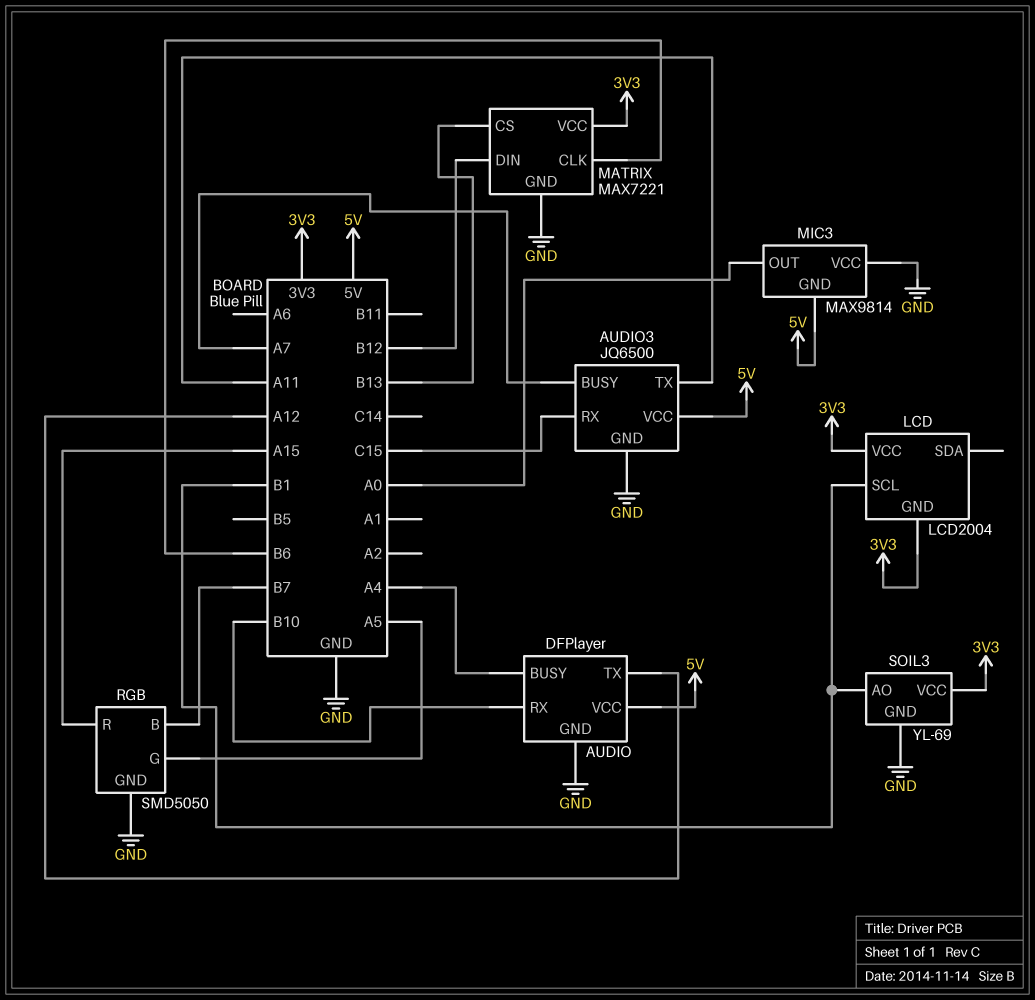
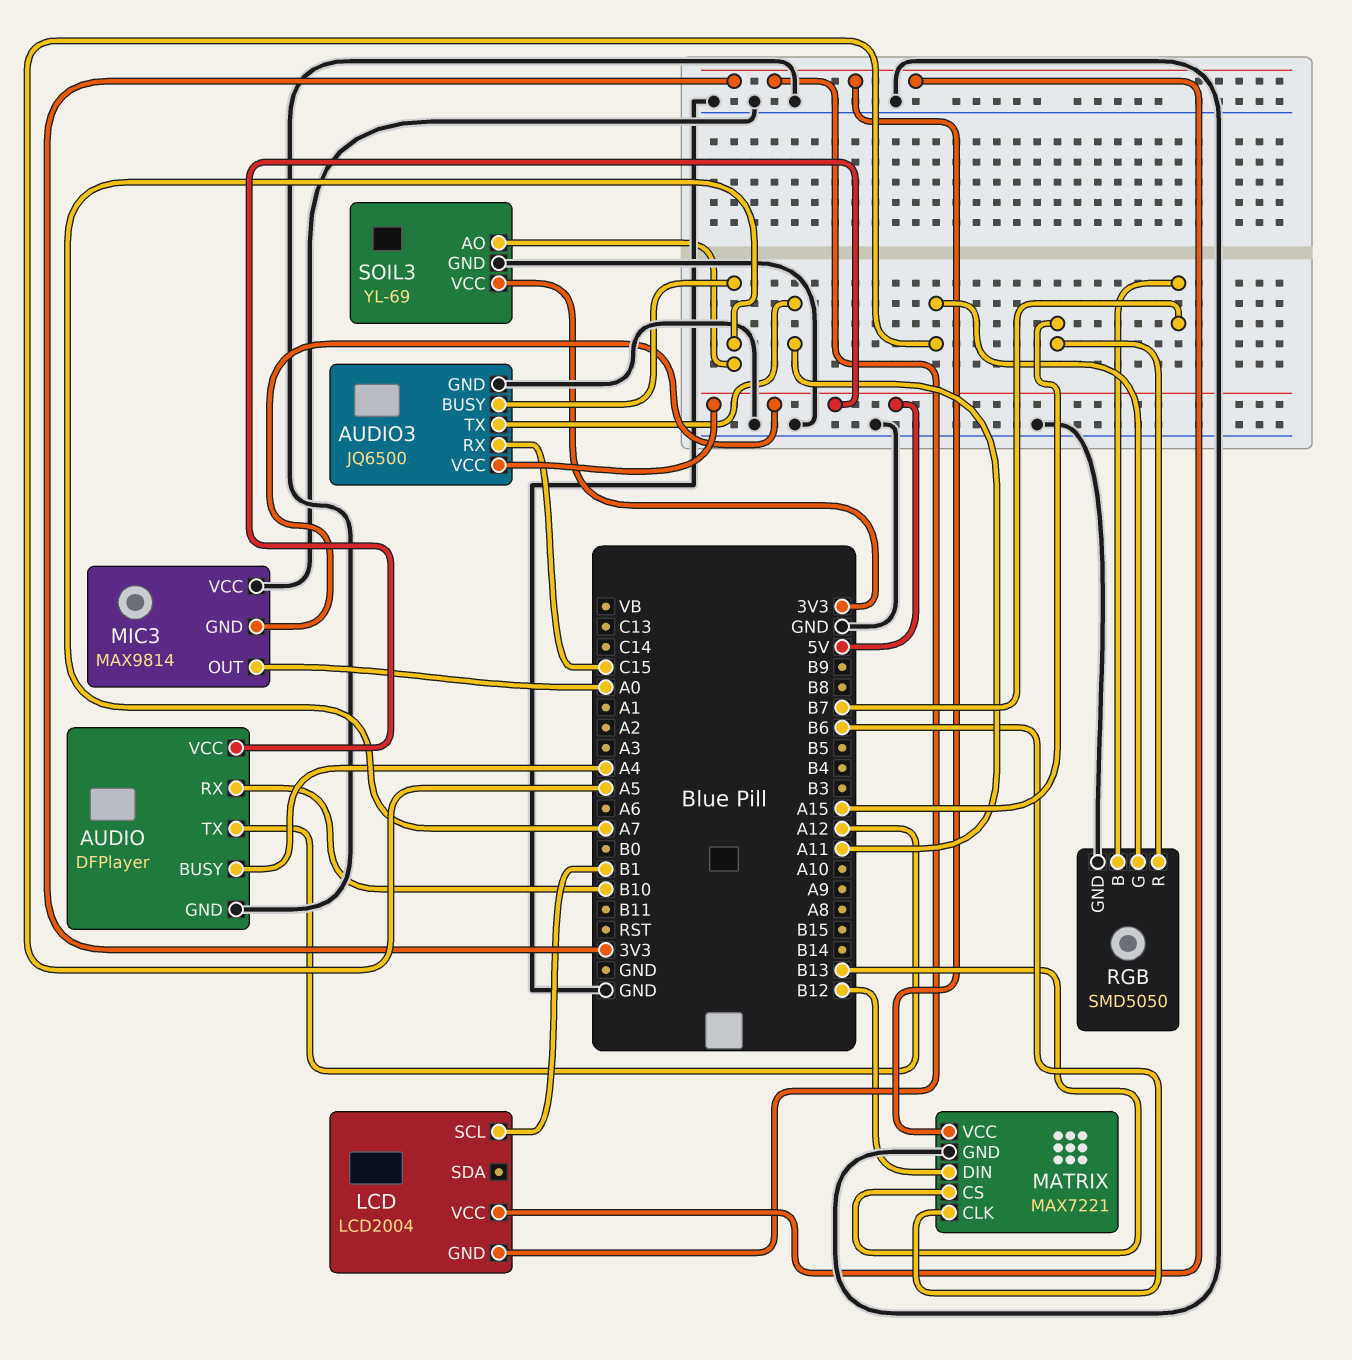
SOIL3 pin AO: B1 -> A7

